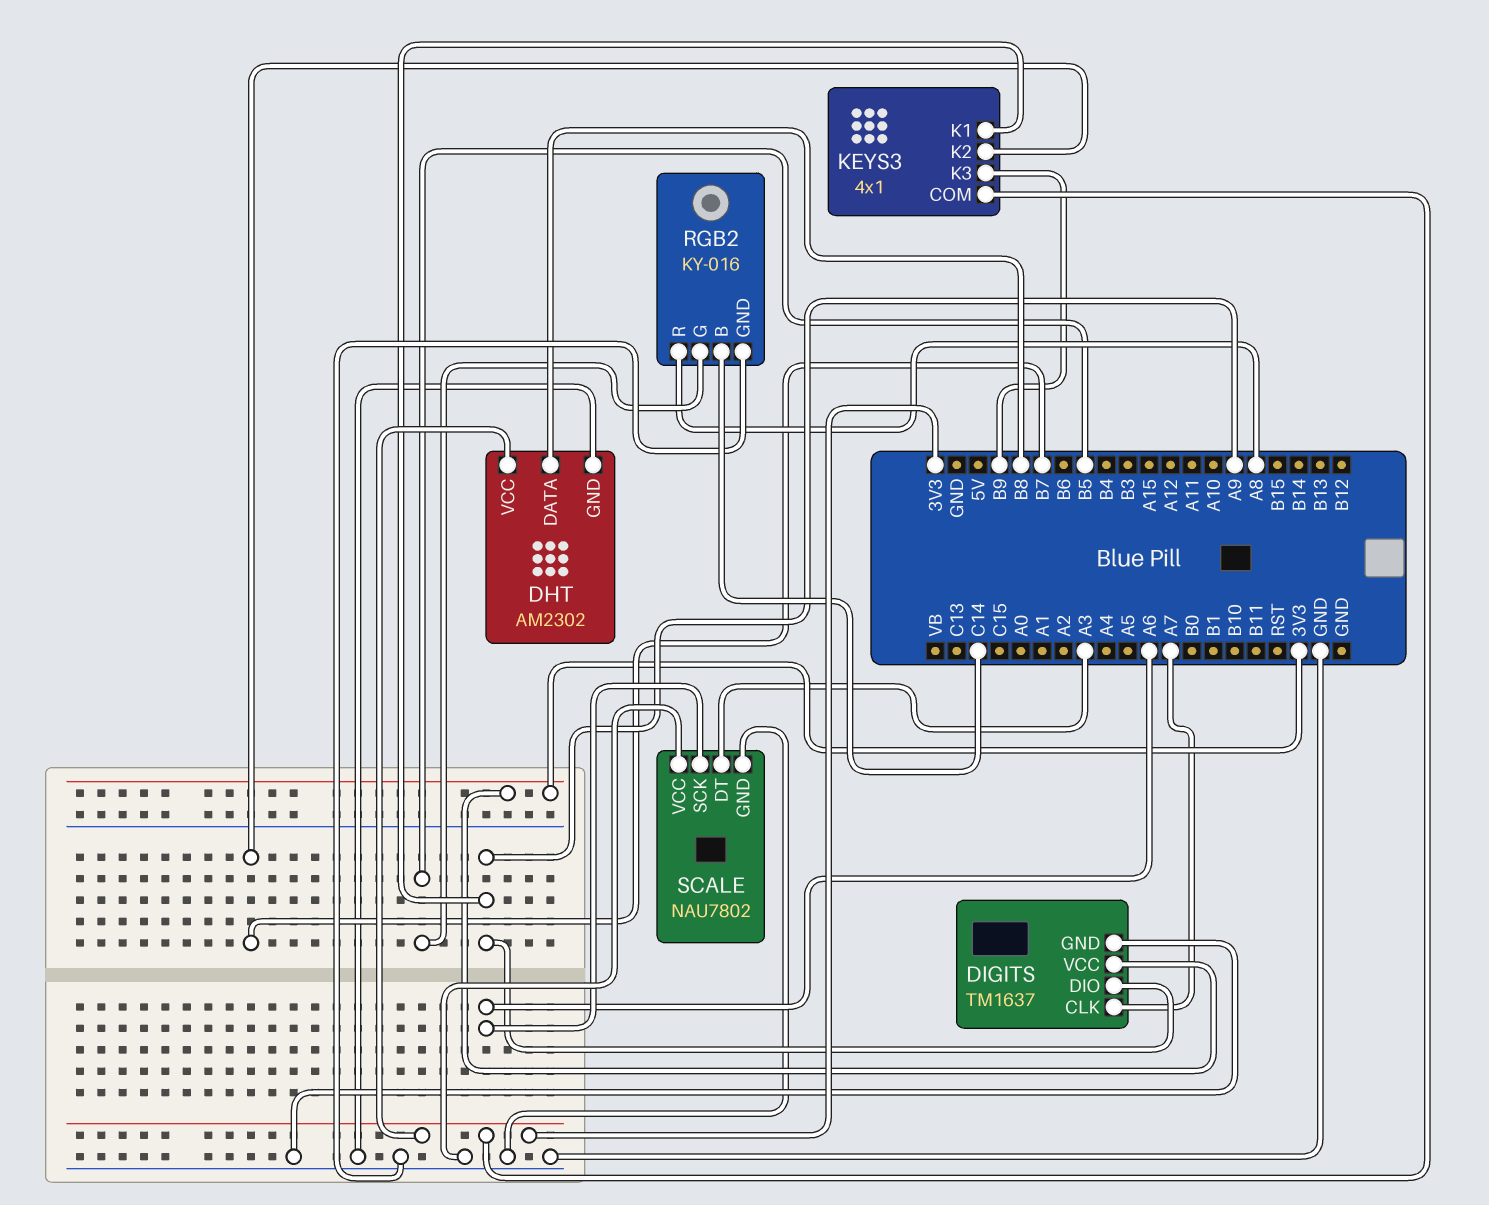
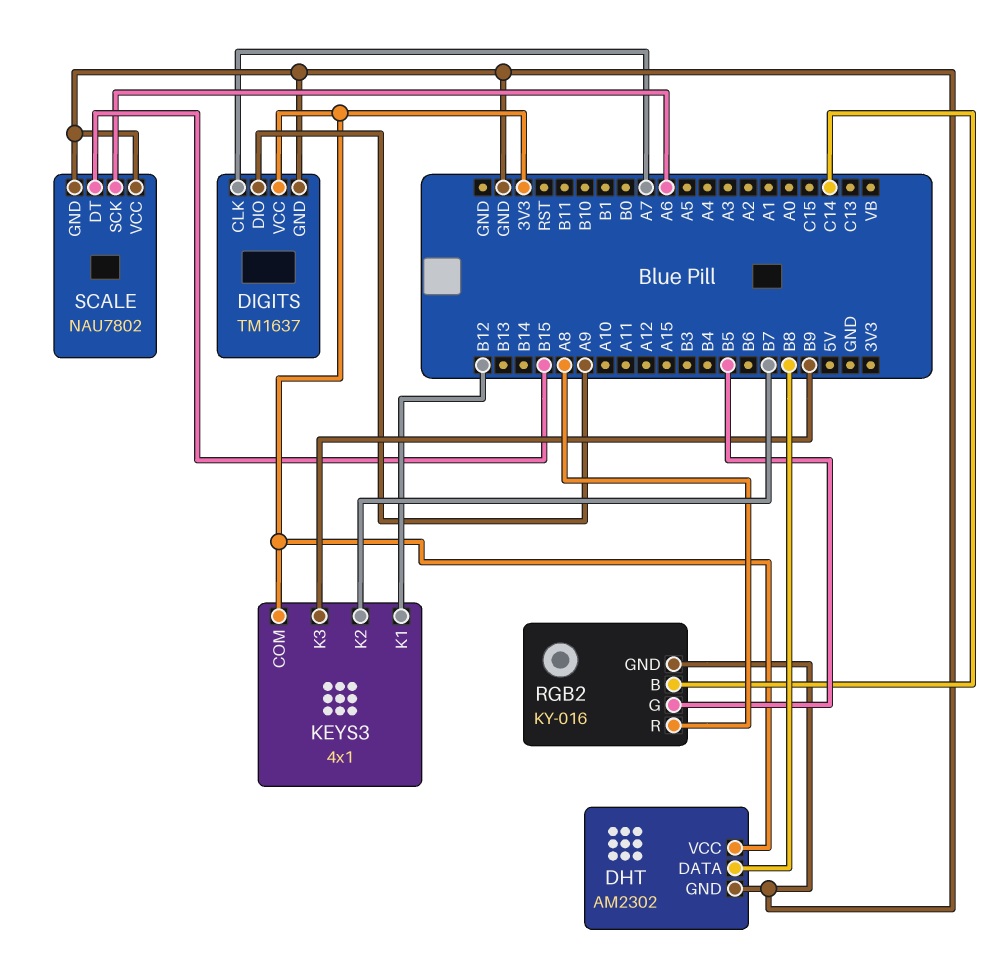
KEYS3 pin K1: A9 -> B12
SCALE pin DT: A3 -> B15

